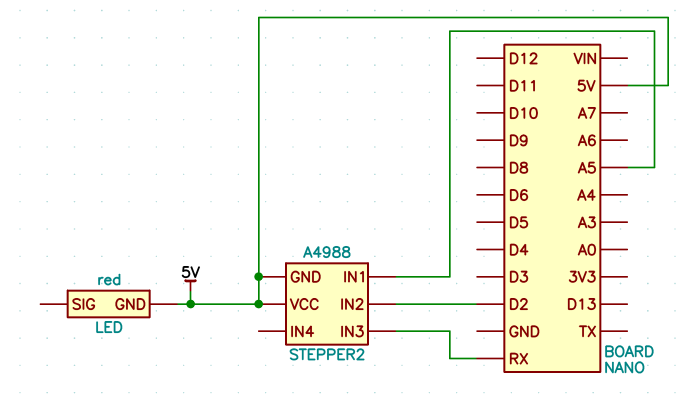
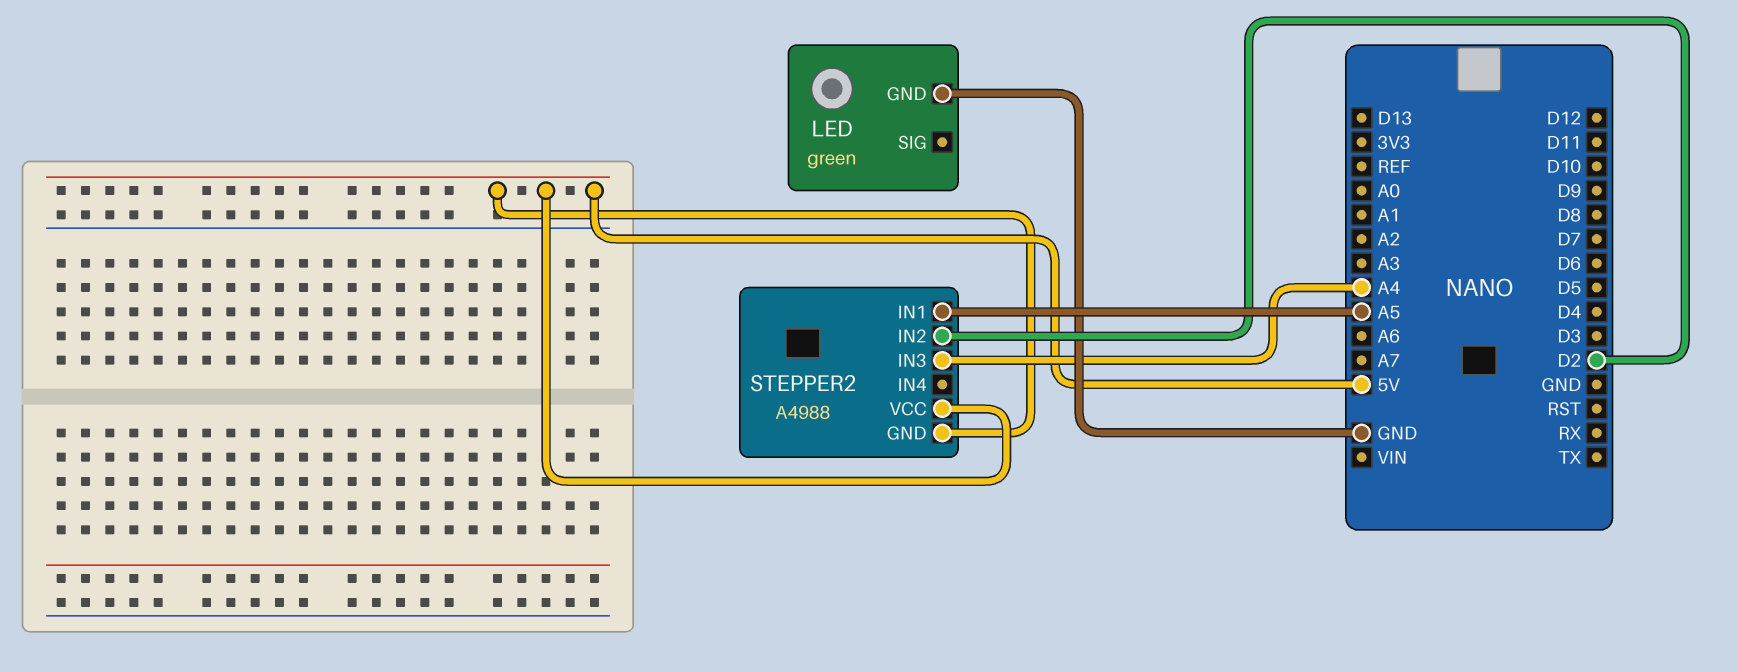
LED: red -> green
LED pin GND: 5V -> GND
STEPPER2 pin IN3: RX -> A4

